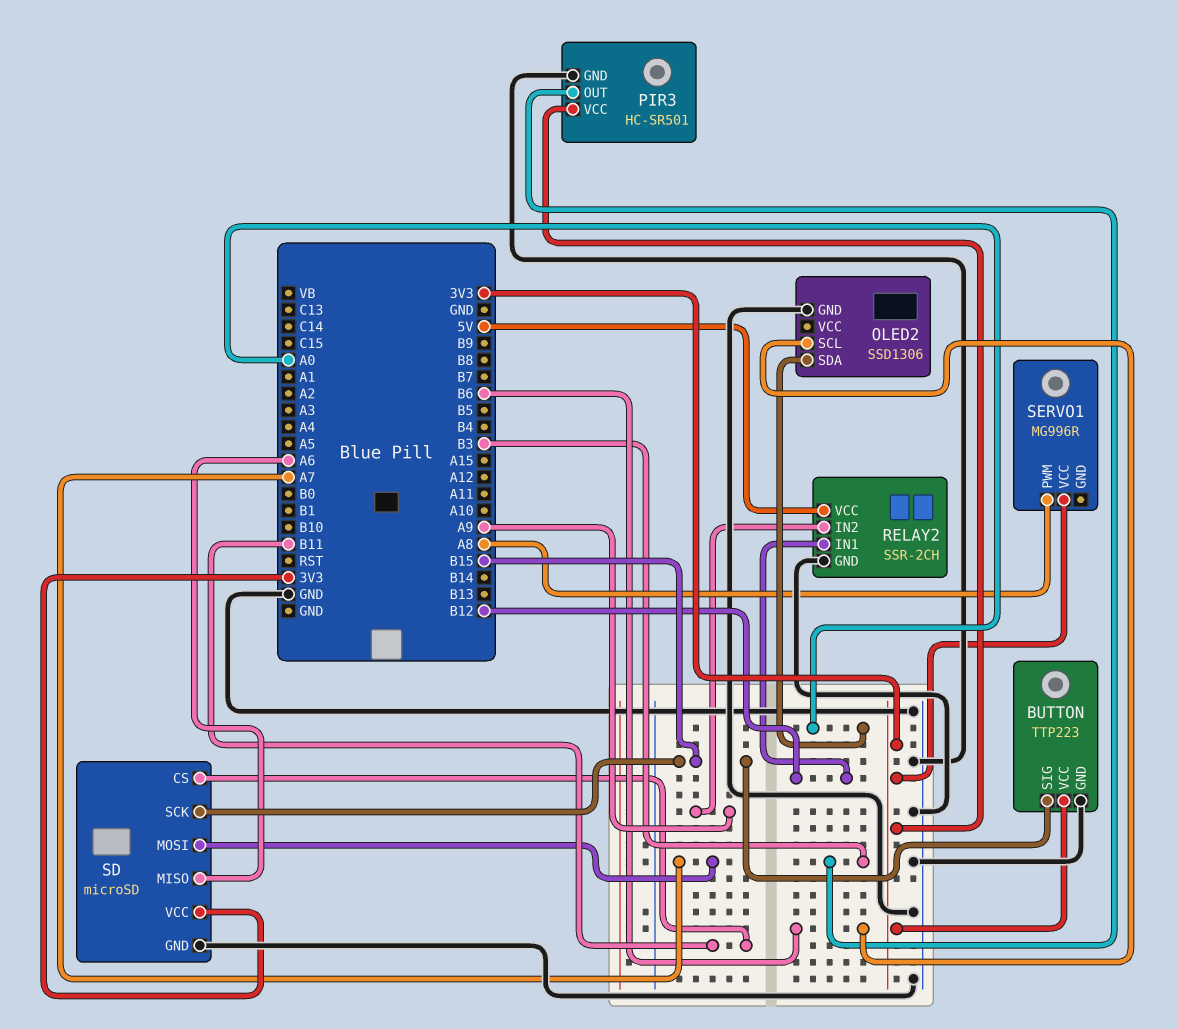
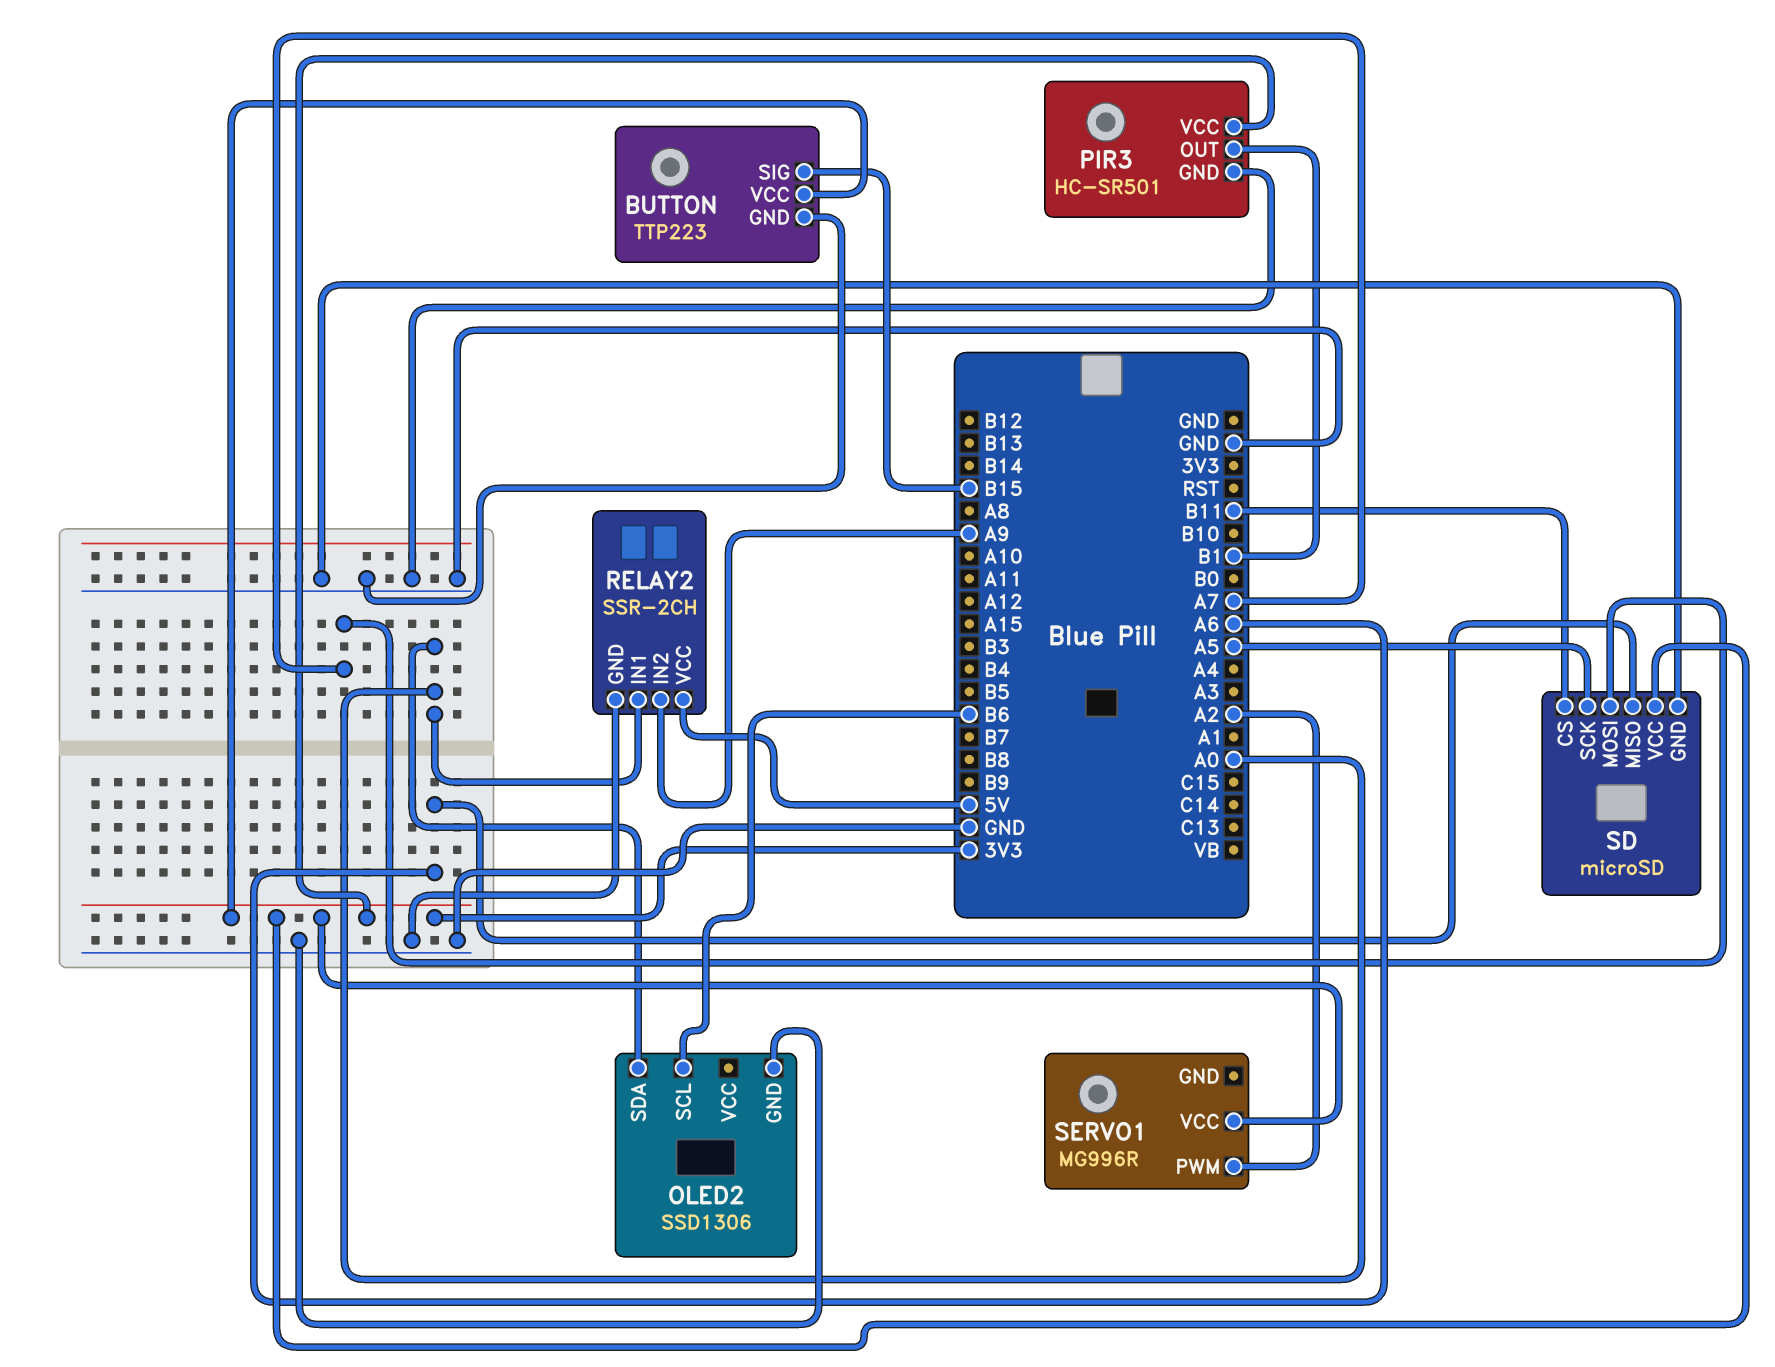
PIR3 pin OUT: B3 -> B1
RELAY2 pin IN1: B12 -> A0
SD pin SCK: B15 -> A5
SERVO1 pin PWM: A8 -> A2

